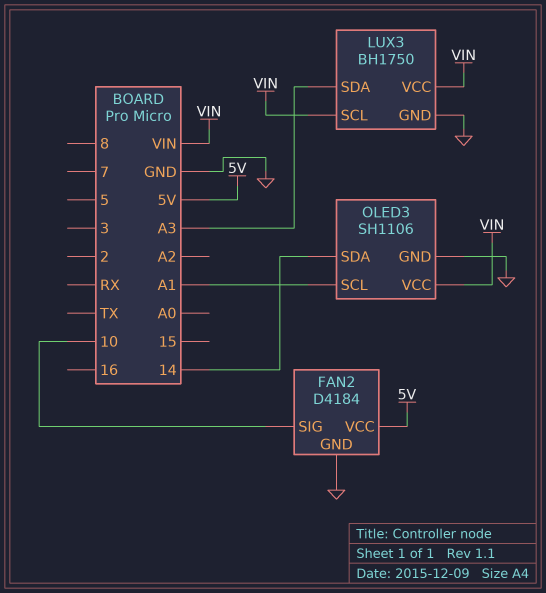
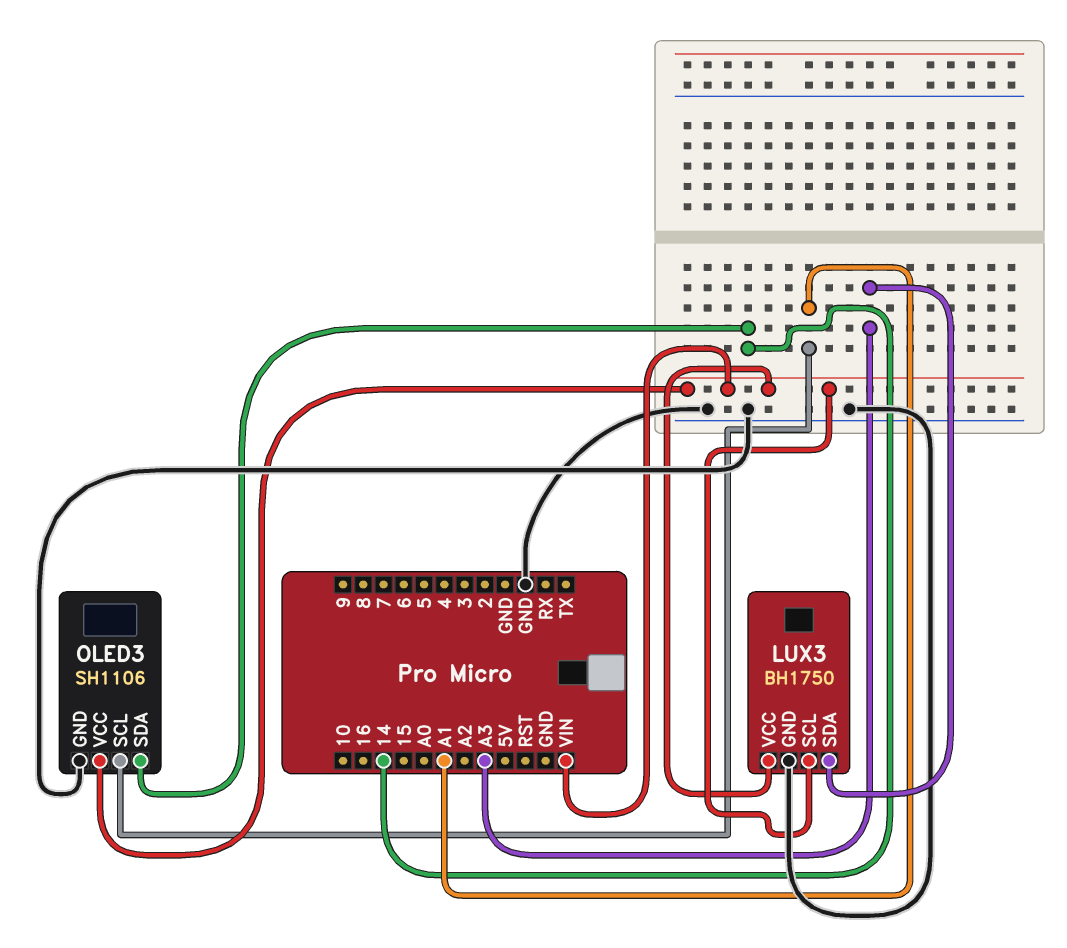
FAN2: D4184 -> none
FAN2 pin GND: GND -> none
FAN2 pin SIG: 10 -> none
FAN2 pin VCC: 5V -> none

